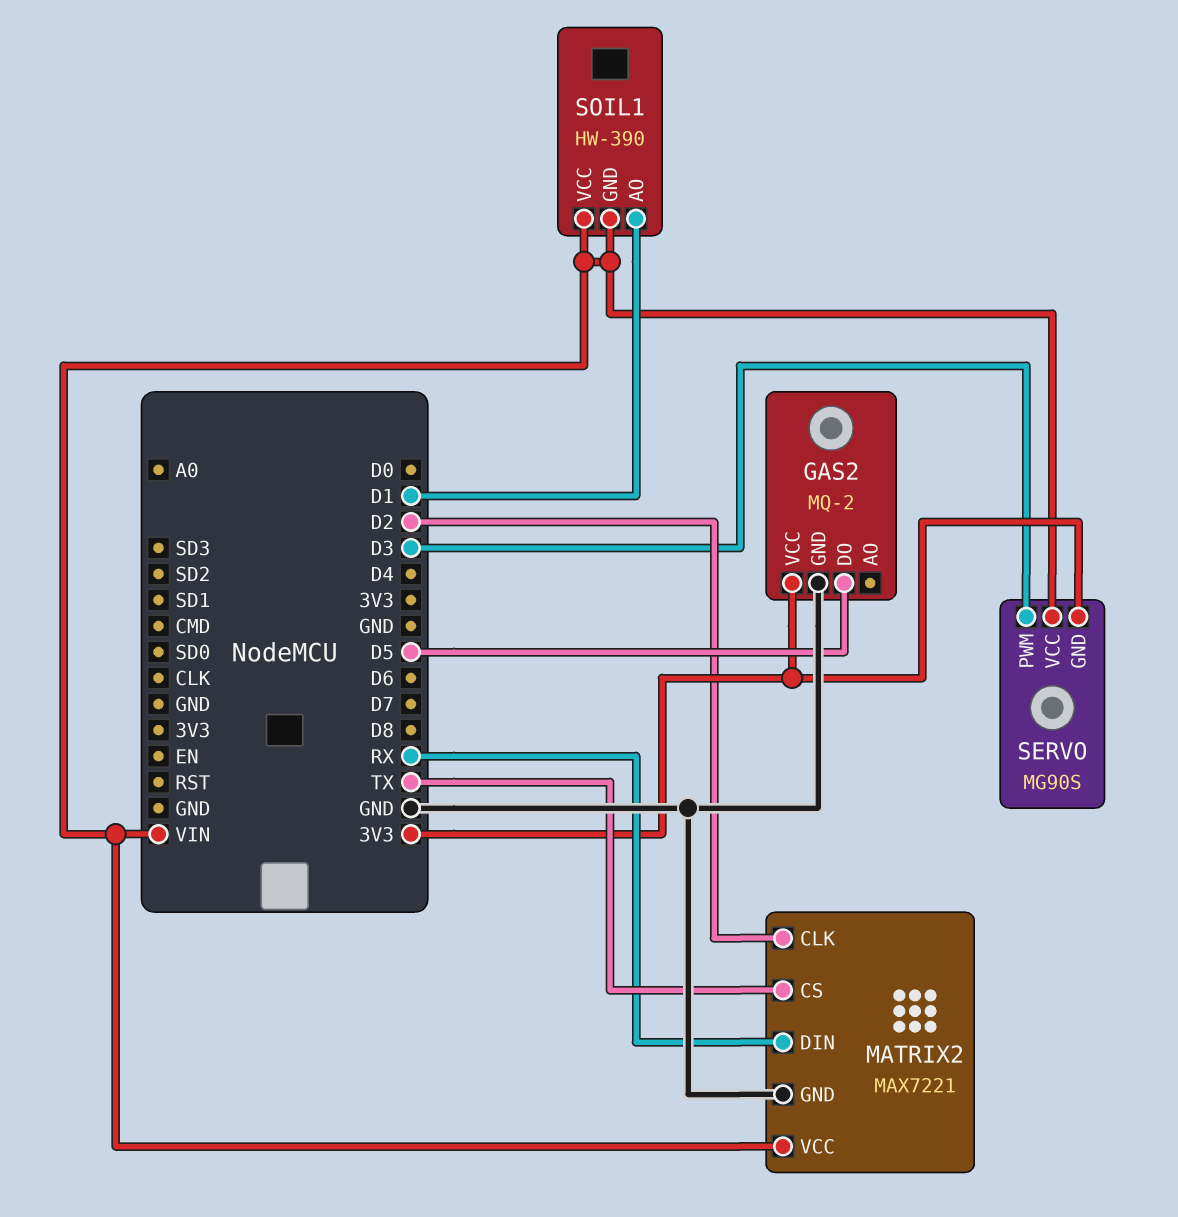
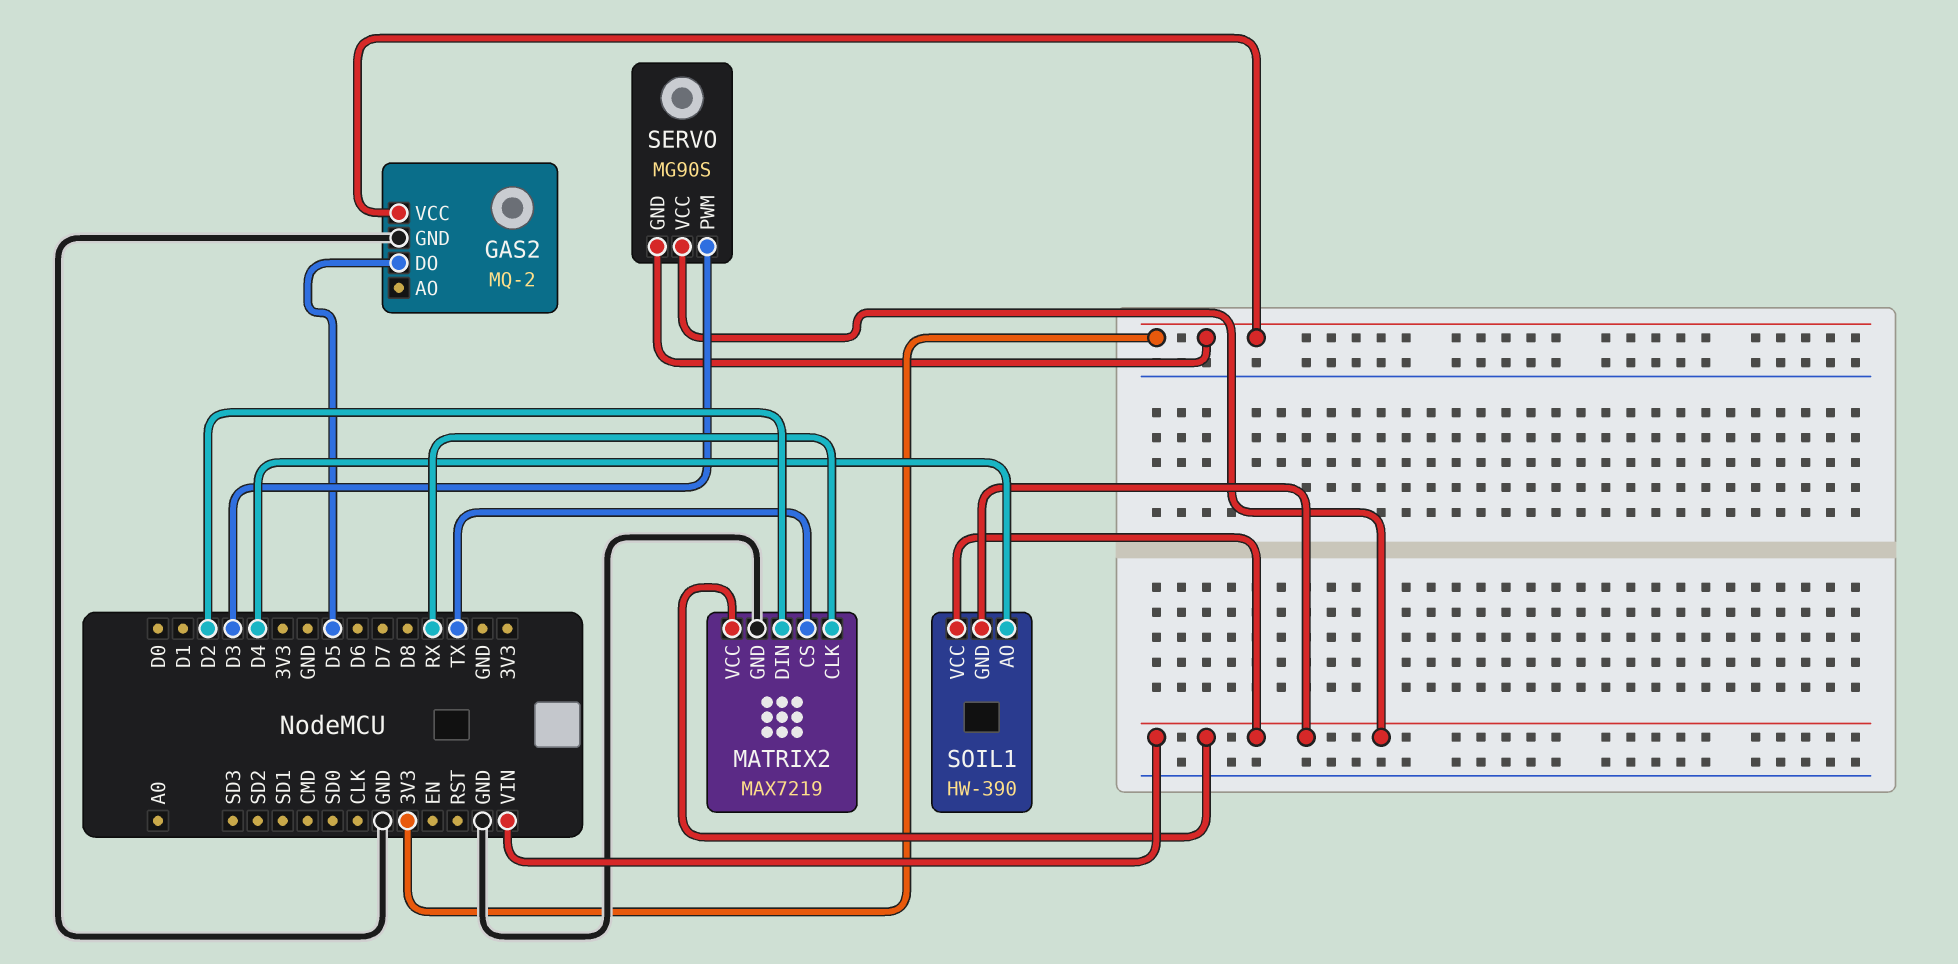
MATRIX2: MAX7221 -> MAX7219
MATRIX2 pin CLK: D2 -> RX
MATRIX2 pin DIN: RX -> D2
SOIL1 pin AO: D1 -> D4

